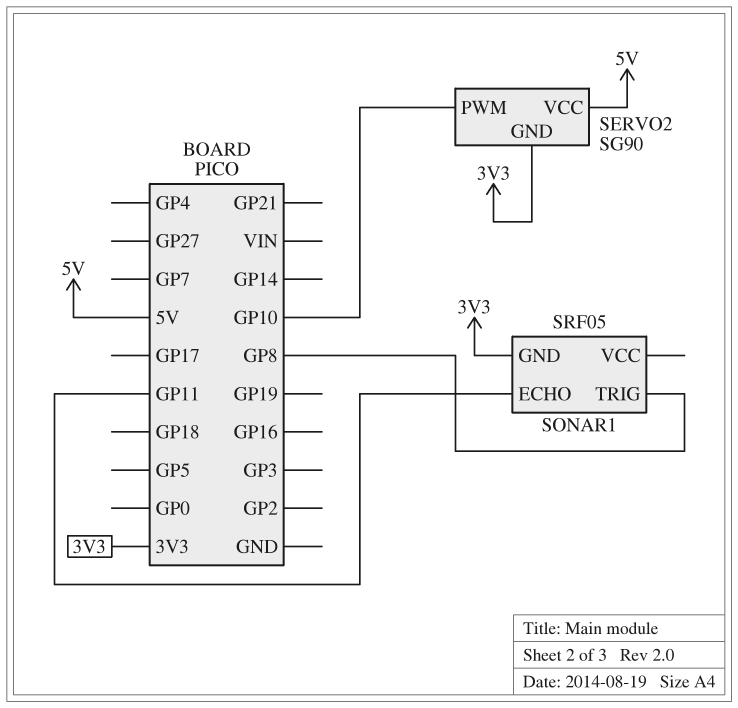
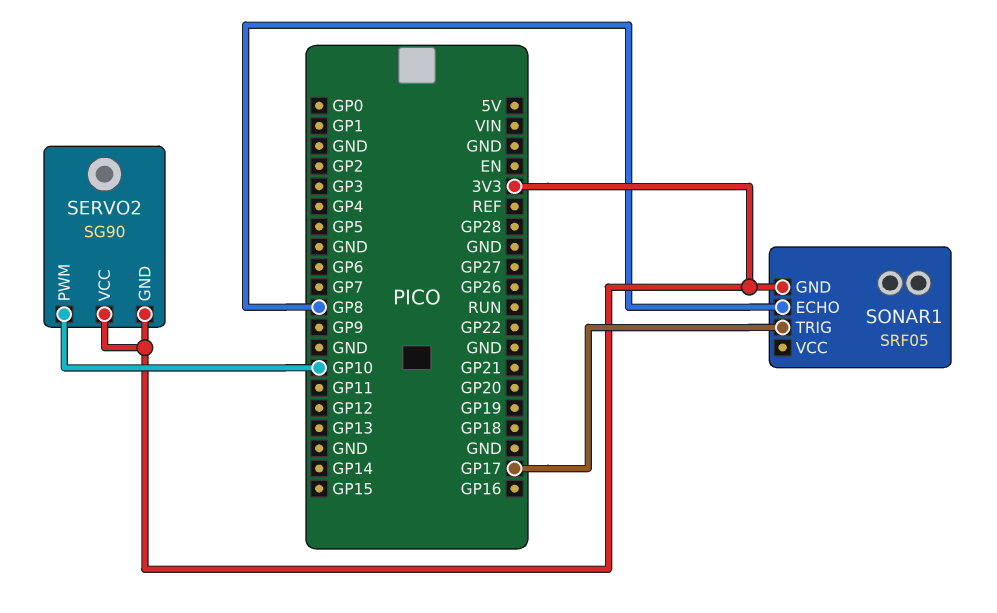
SERVO2 pin VCC: 5V -> 3V3
SONAR1 pin ECHO: GP11 -> GP8
SONAR1 pin TRIG: GP8 -> GP17

